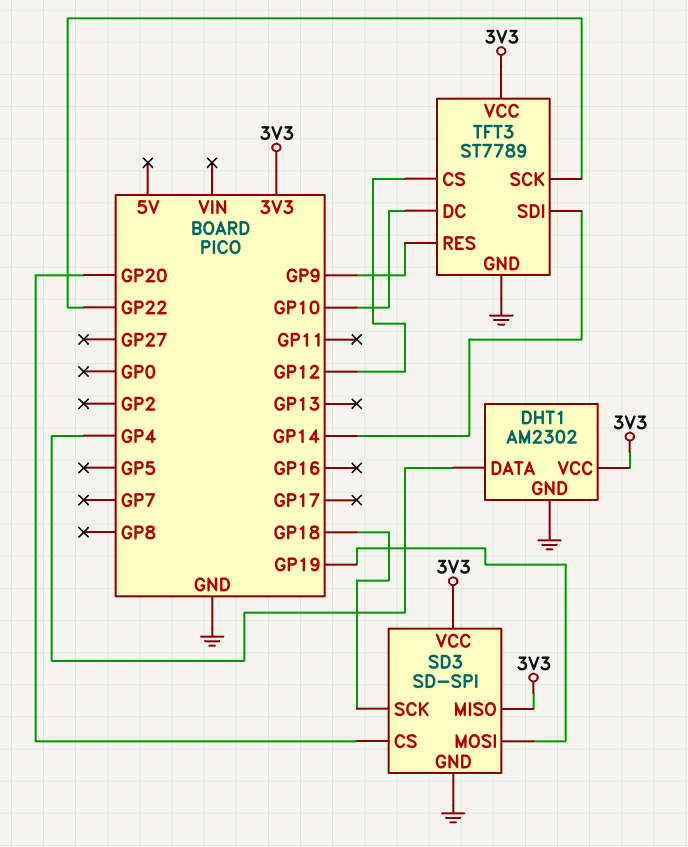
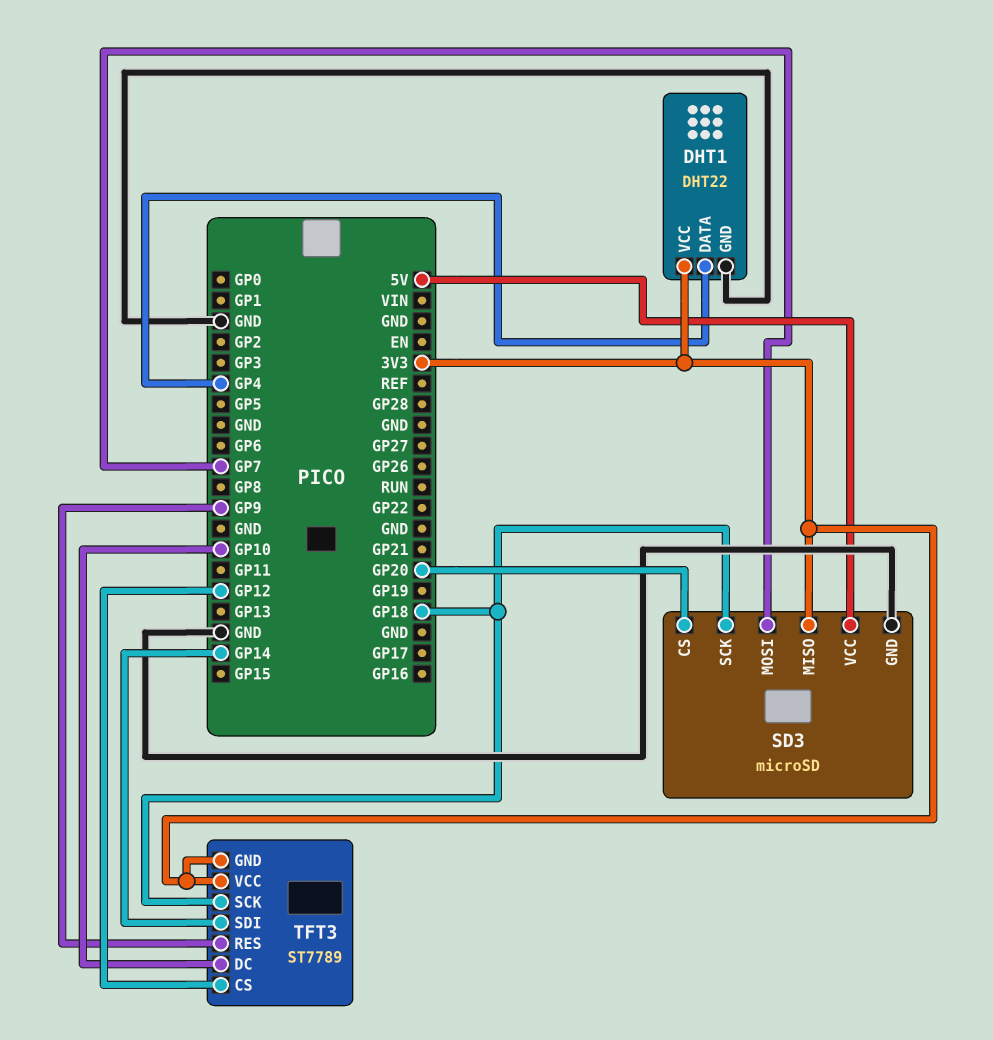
DHT1: AM2302 -> DHT22
SD3: SD-SPI -> microSD
SD3 pin MOSI: GP19 -> GP7
SD3 pin VCC: 3V3 -> 5V
TFT3 pin GND: GND -> 3V3
TFT3 pin SCK: GP22 -> GP18

